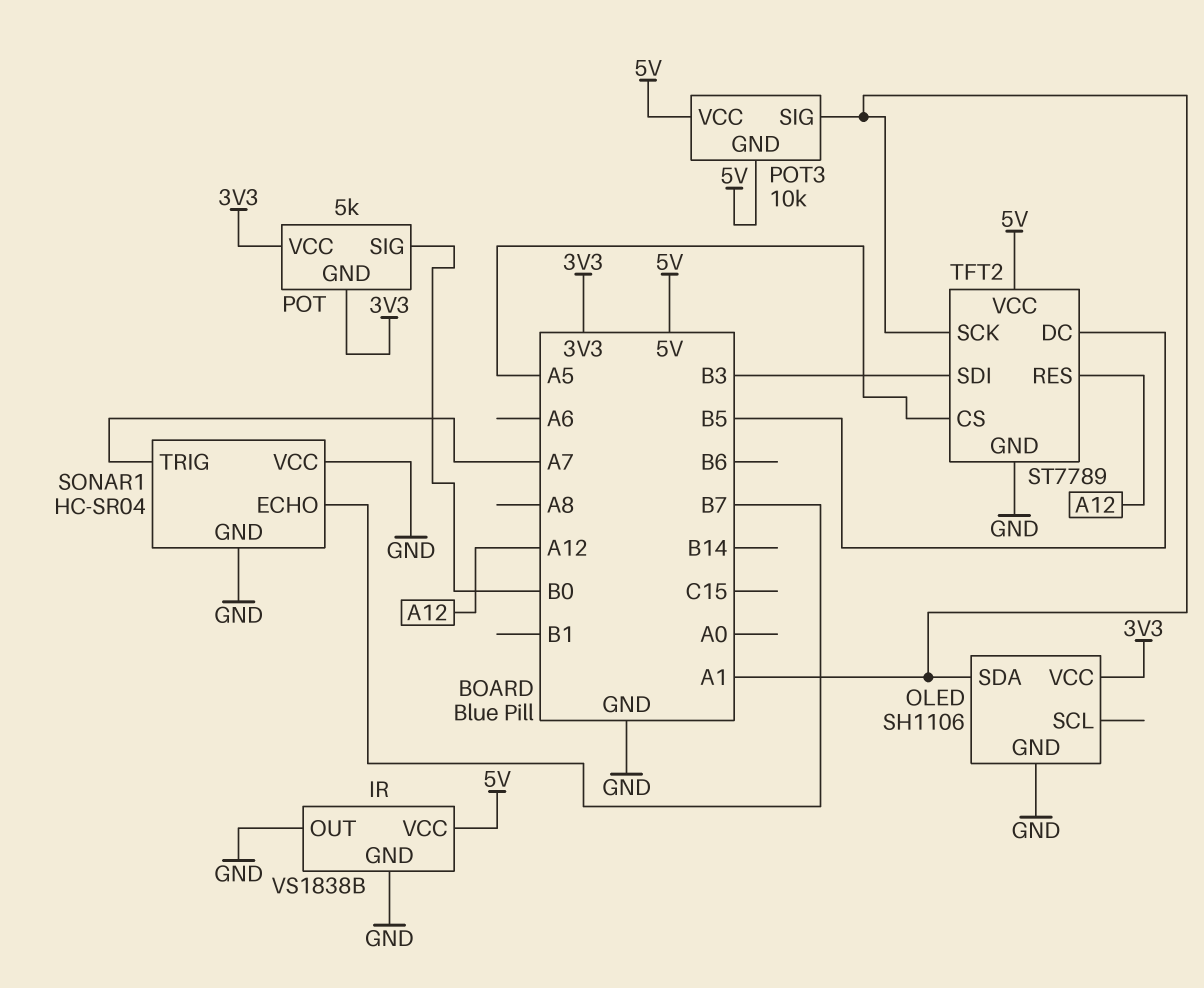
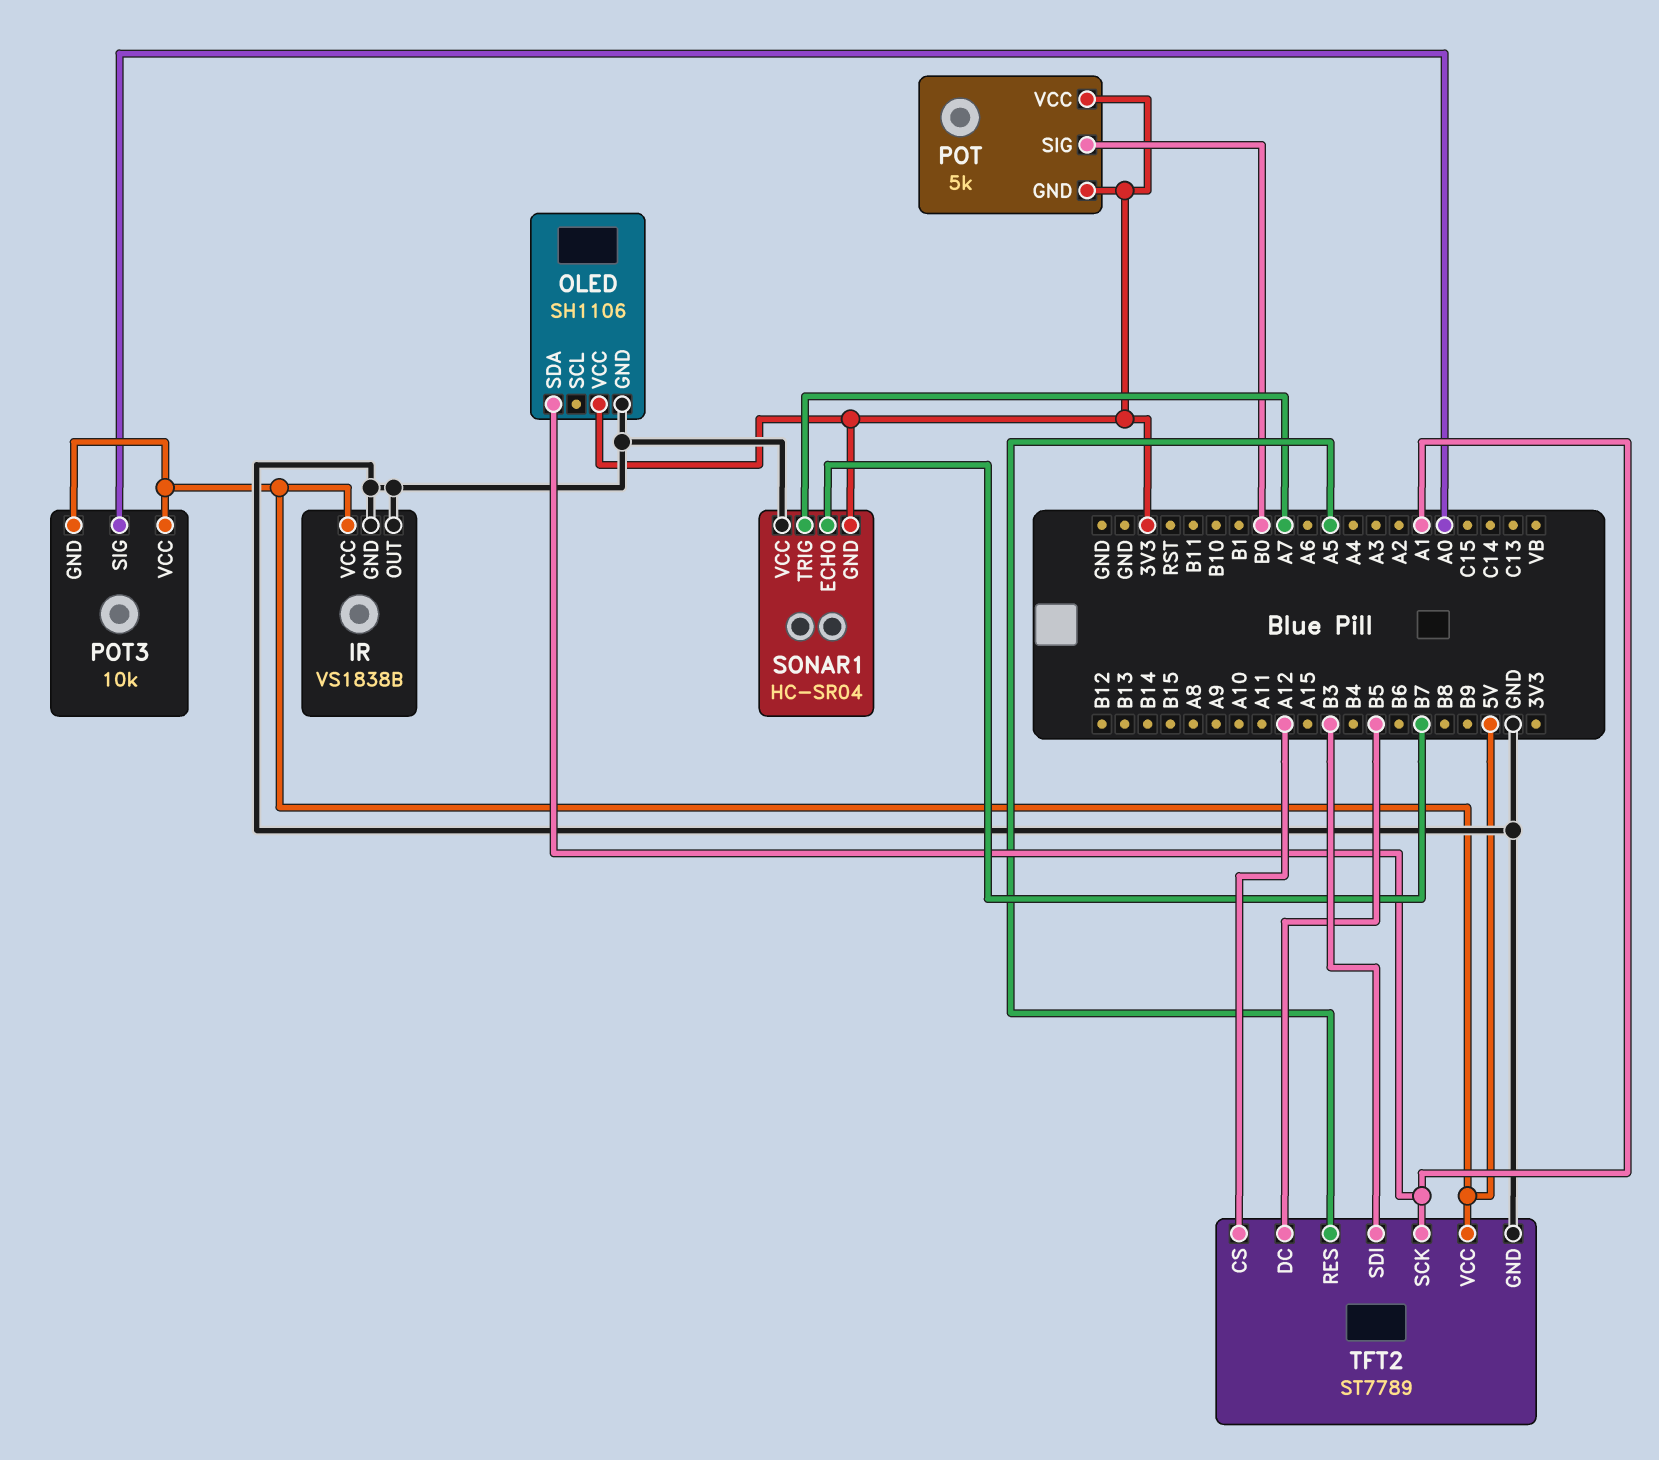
POT3 pin SIG: A1 -> A0
SONAR1 pin GND: GND -> 3V3
TFT2 pin CS: A5 -> A12
TFT2 pin RES: A12 -> A5

